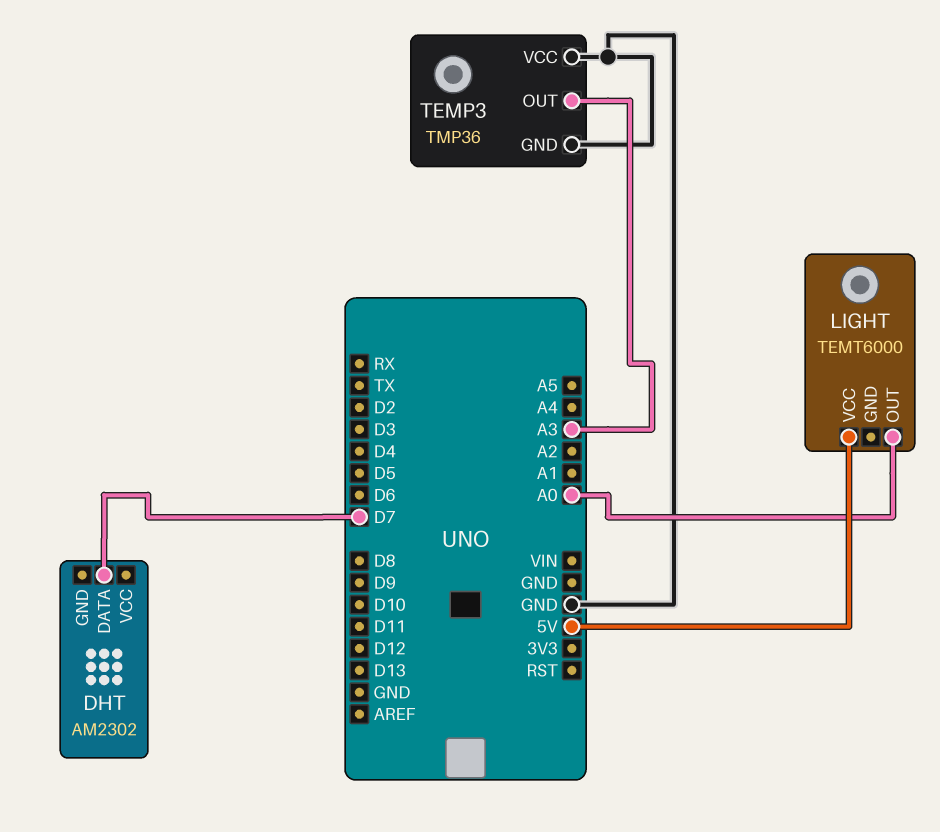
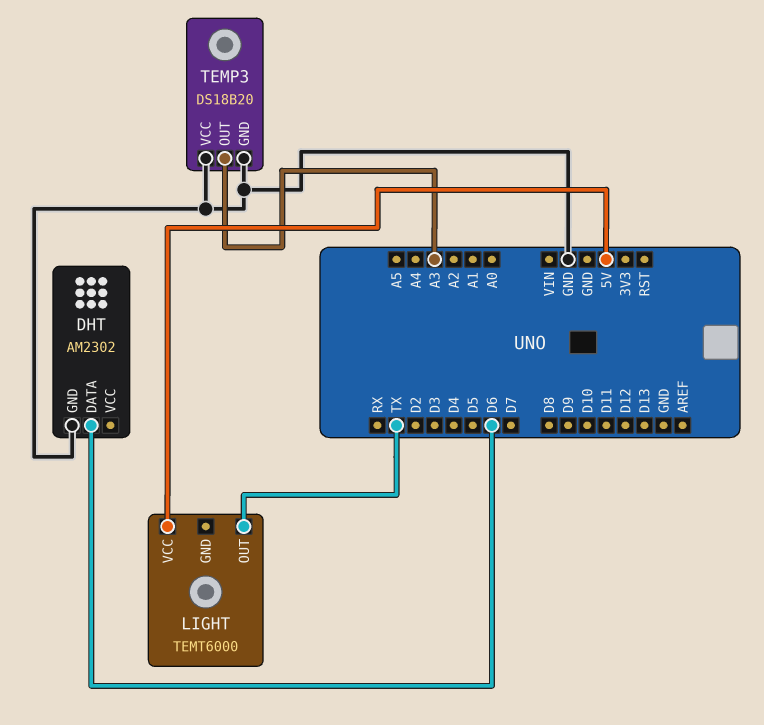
DHT pin DATA: D7 -> D6
DHT pin GND: none -> GND
LIGHT pin OUT: A0 -> TX
TEMP3: TMP36 -> DS18B20

